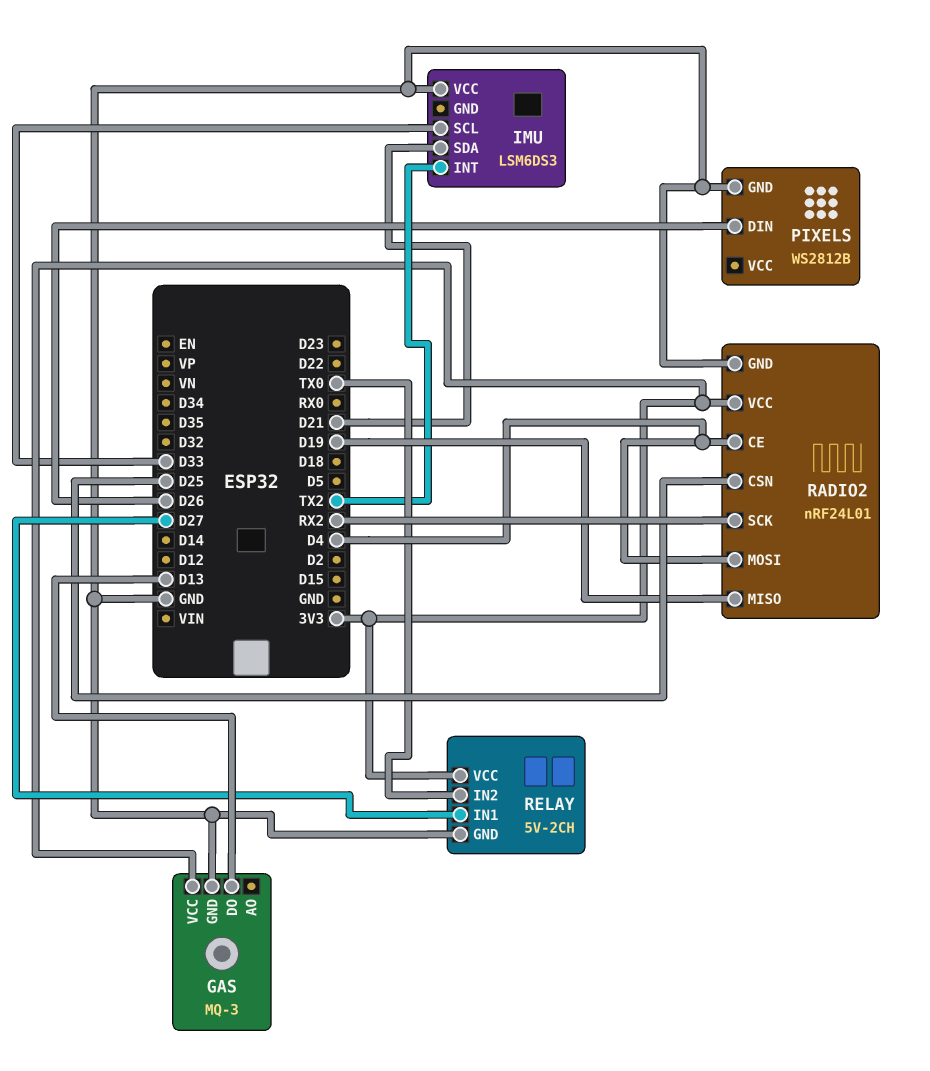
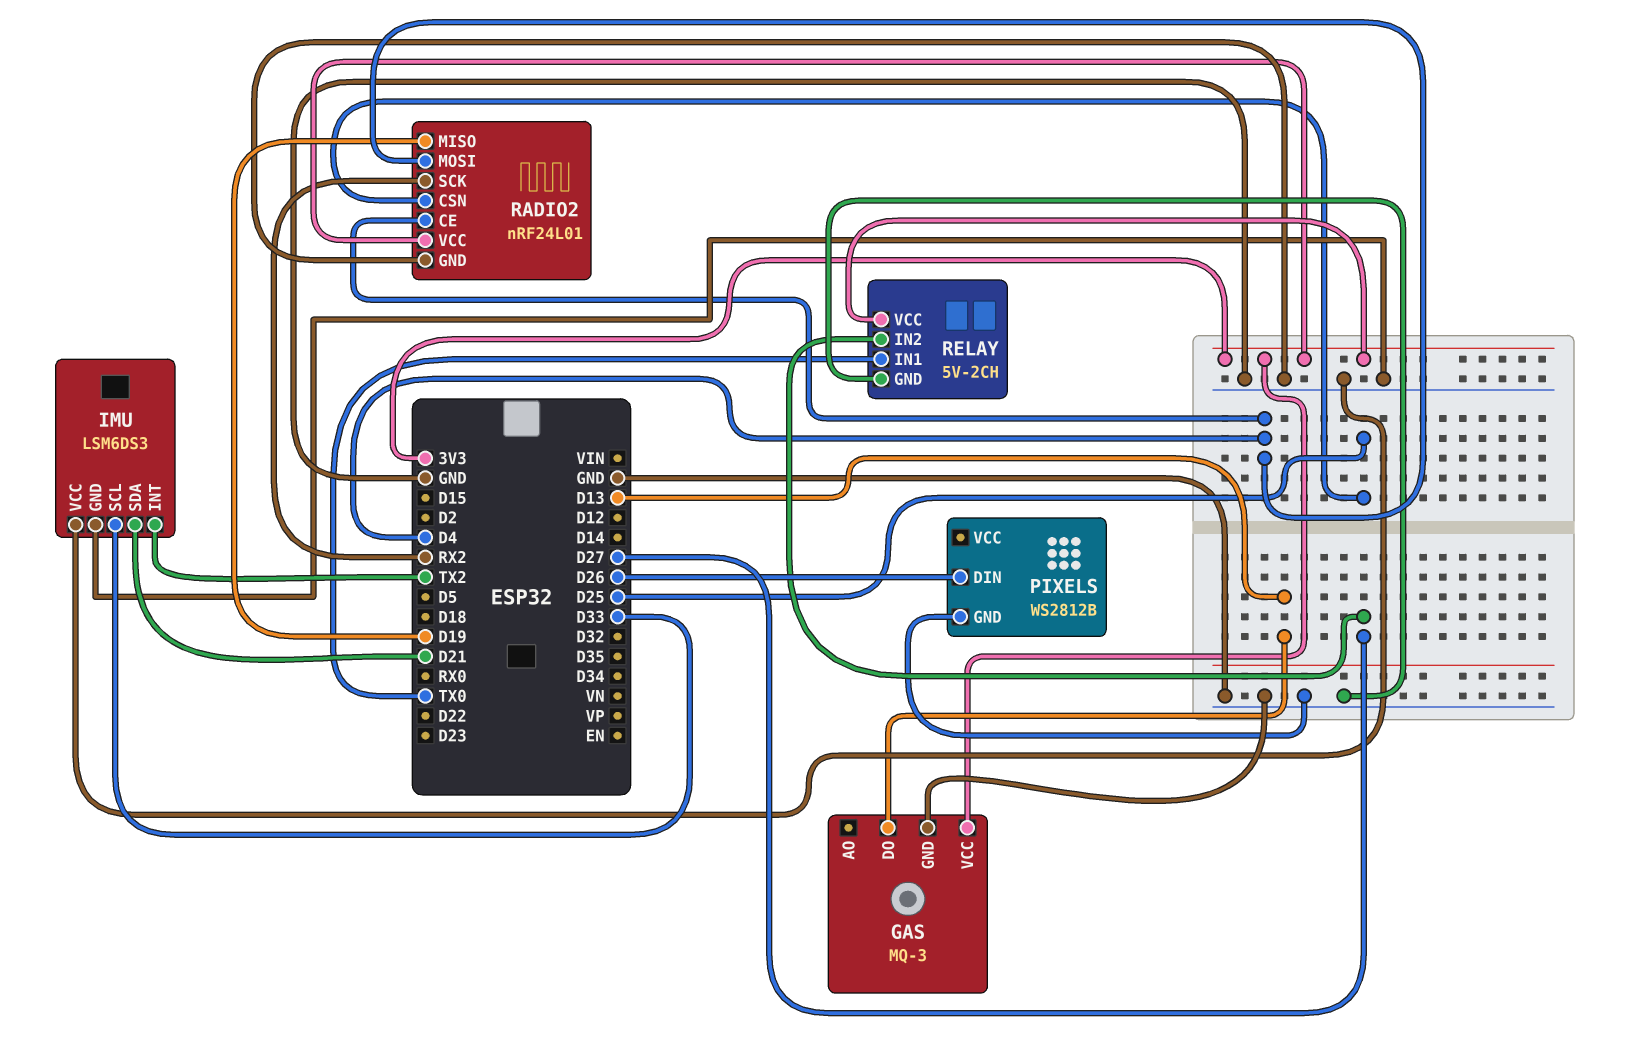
IMU pin GND: none -> GND
RELAY pin IN1: D27 -> TX0
RELAY pin IN2: TX0 -> D27

